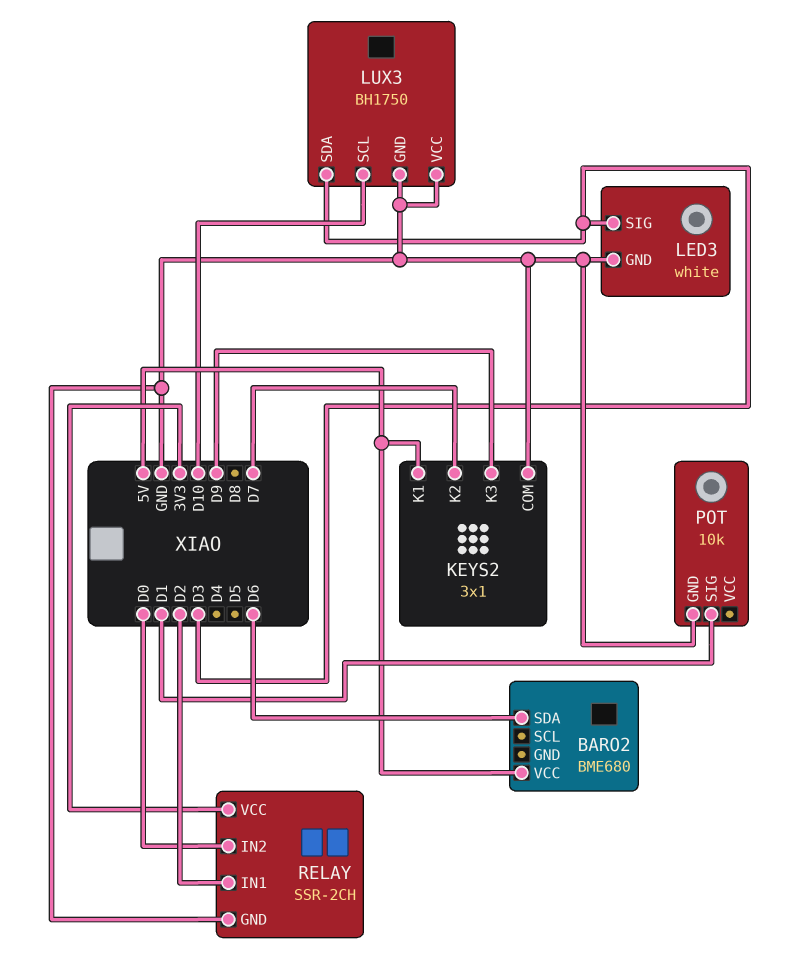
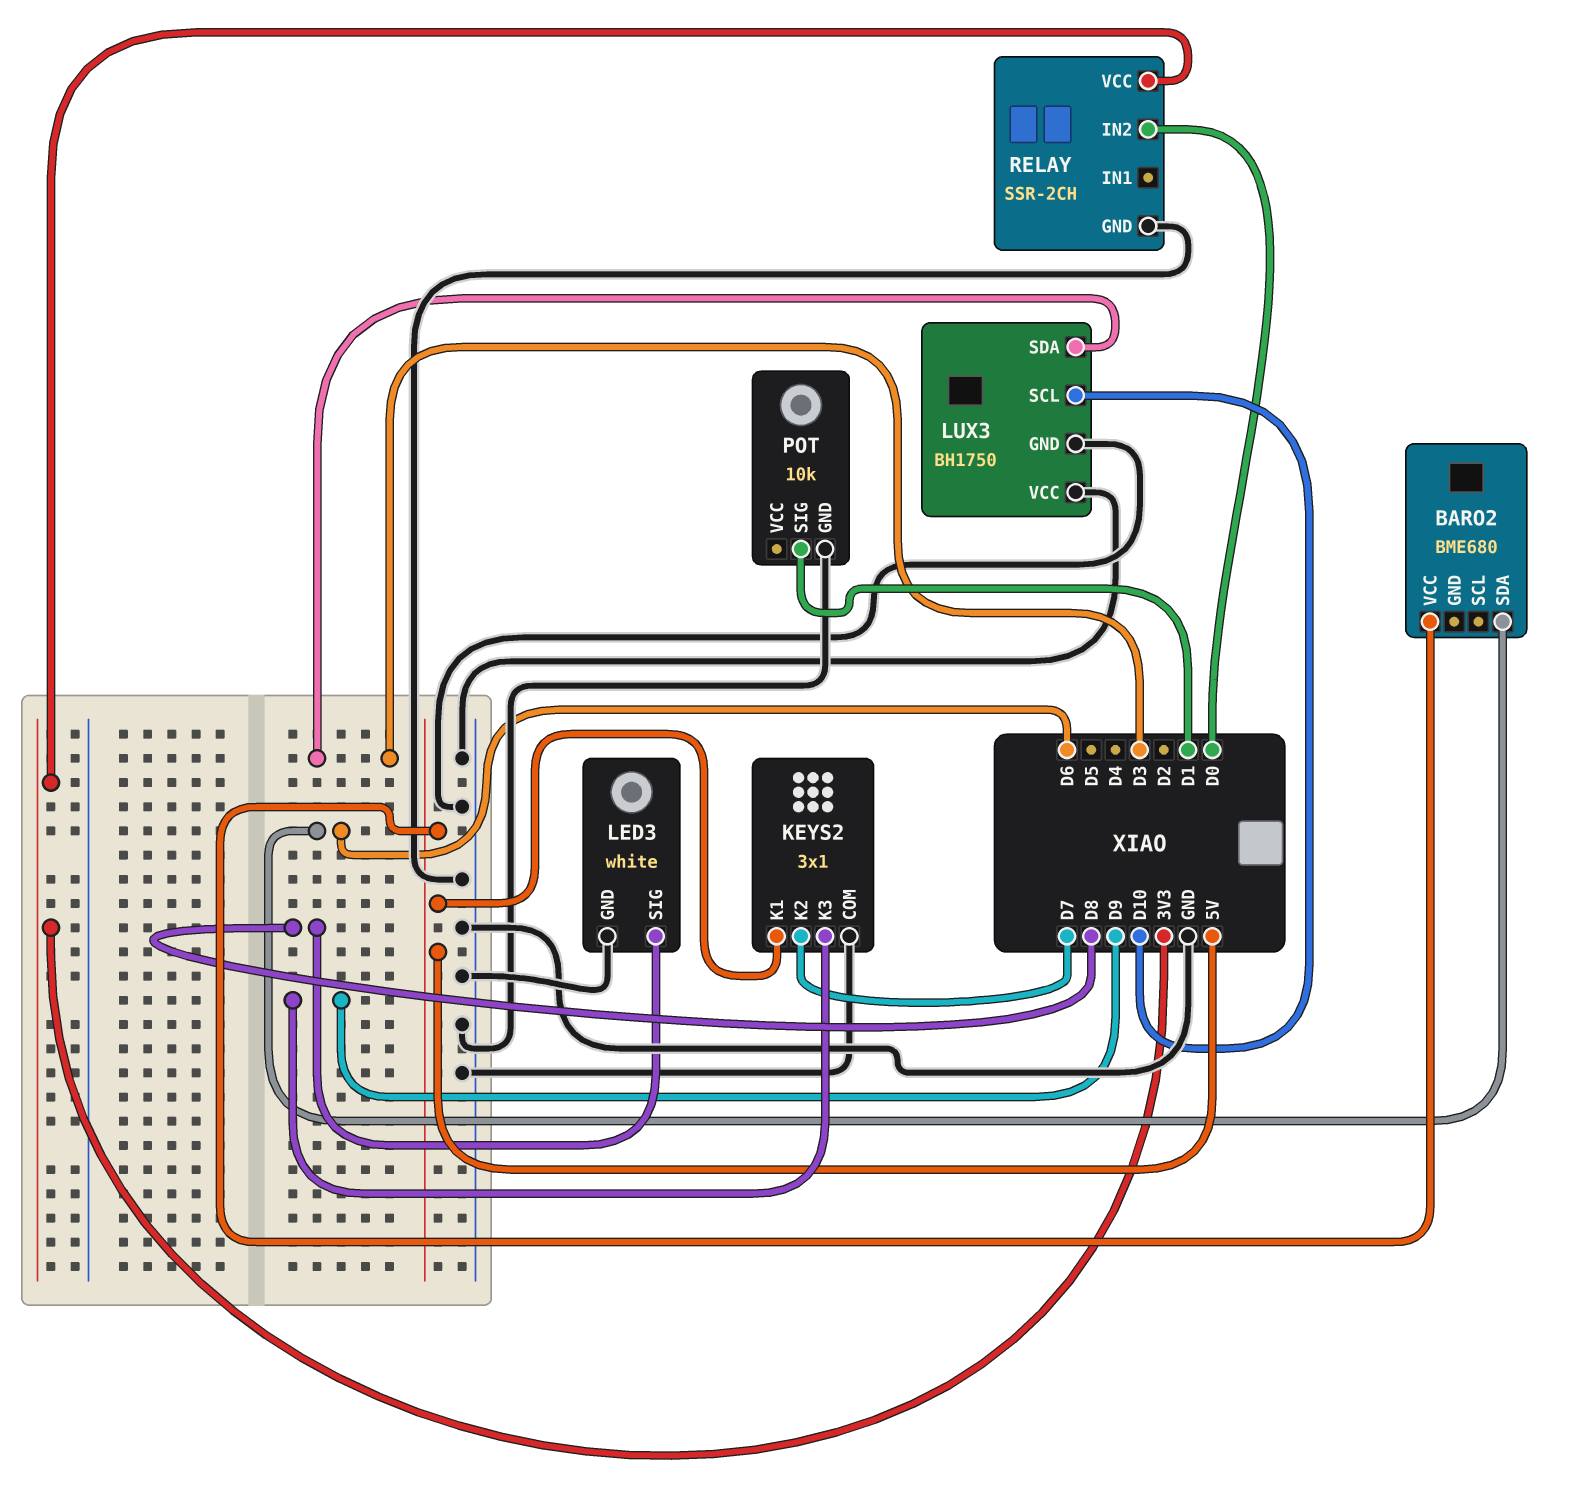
LED3 pin SIG: D3 -> D8
RELAY pin IN1: D2 -> none

